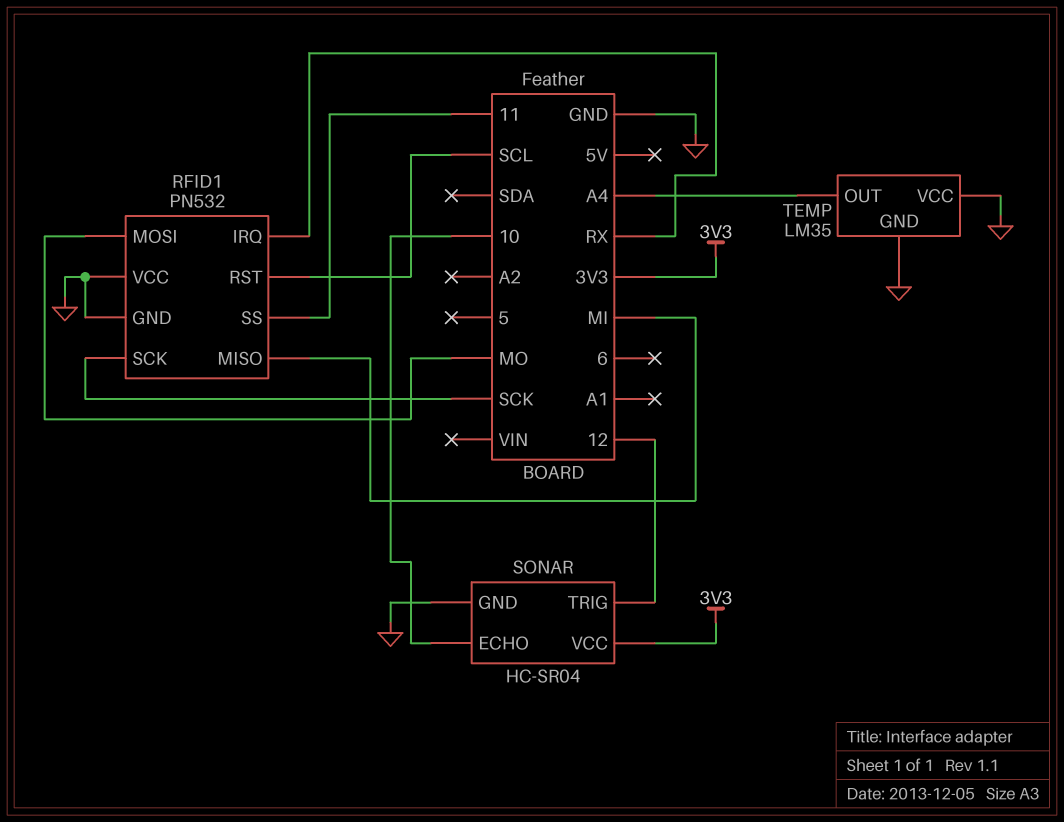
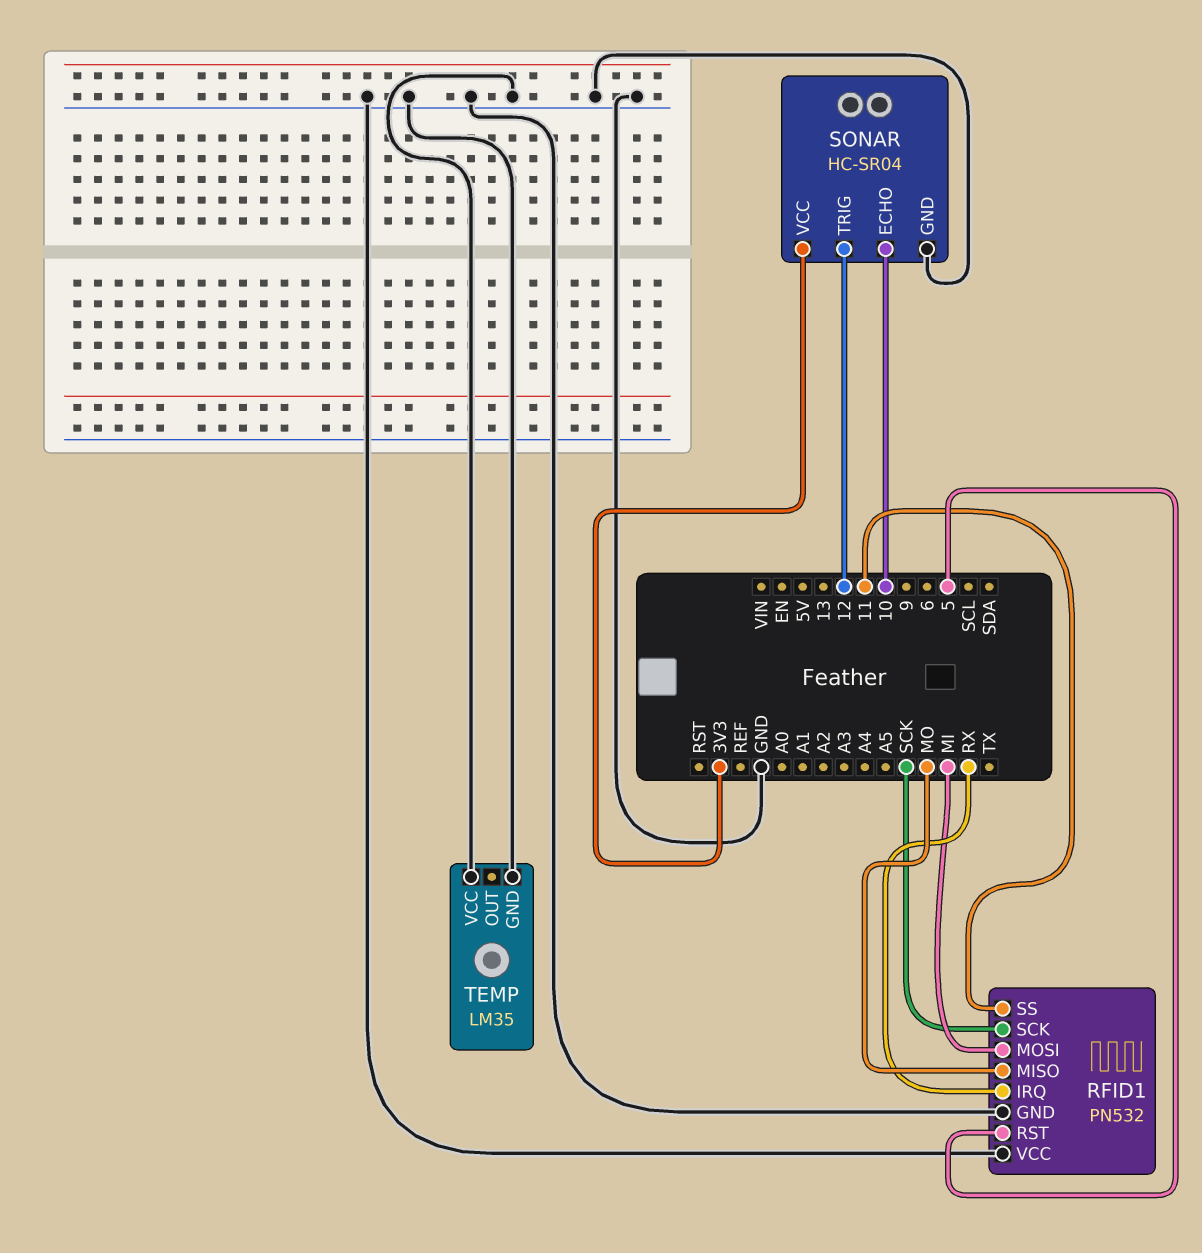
RFID1 pin MISO: MI -> MO
RFID1 pin MOSI: MO -> MI
RFID1 pin RST: SCL -> 5
TEMP pin OUT: A4 -> none

